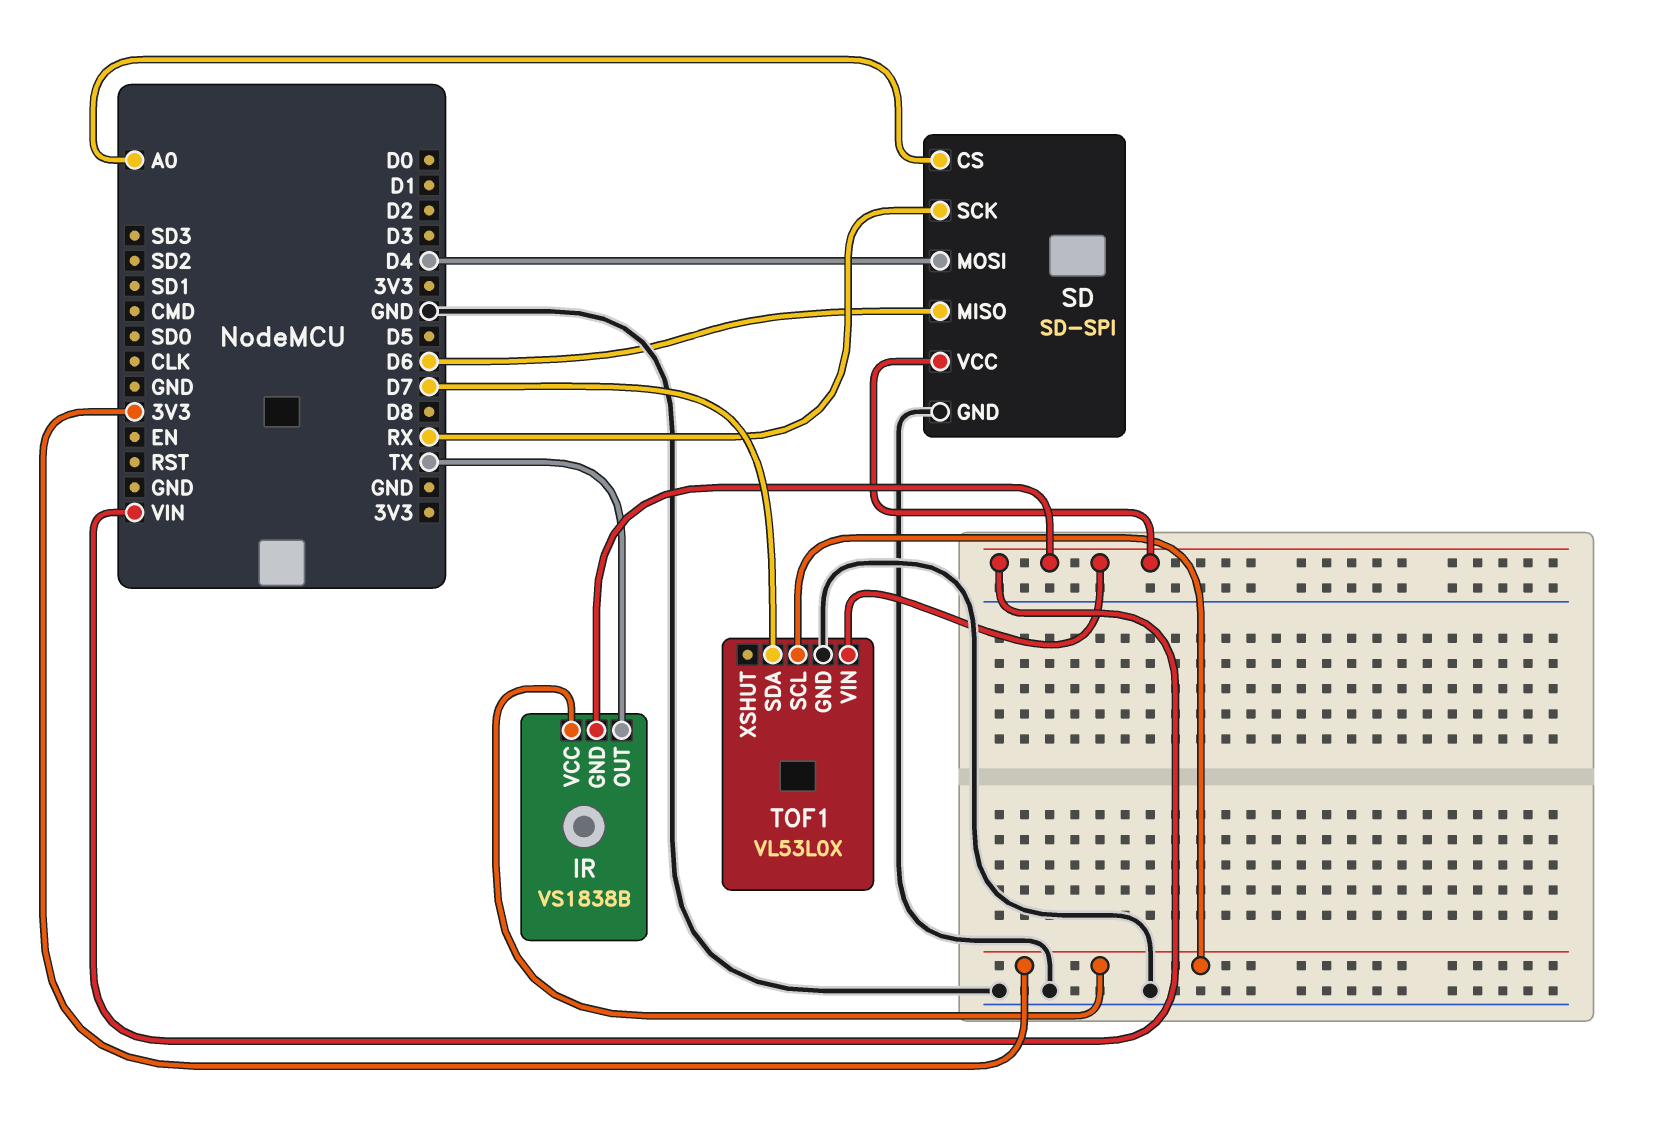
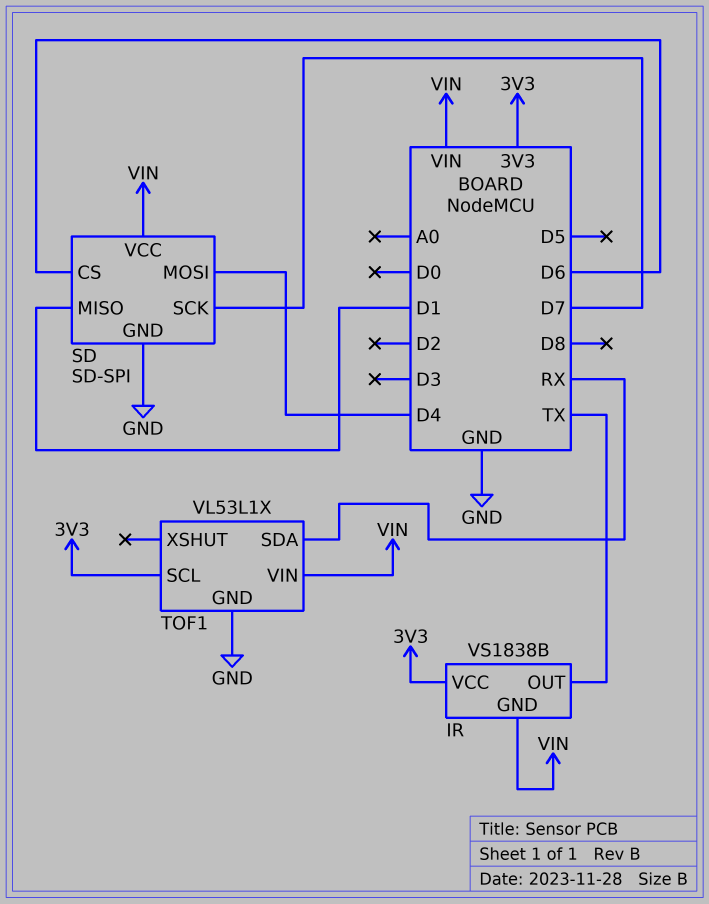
SD pin CS: A0 -> D6
SD pin MISO: D6 -> D1
SD pin SCK: RX -> D7
TOF1: VL53L0X -> VL53L1X
TOF1 pin SDA: D7 -> RX

